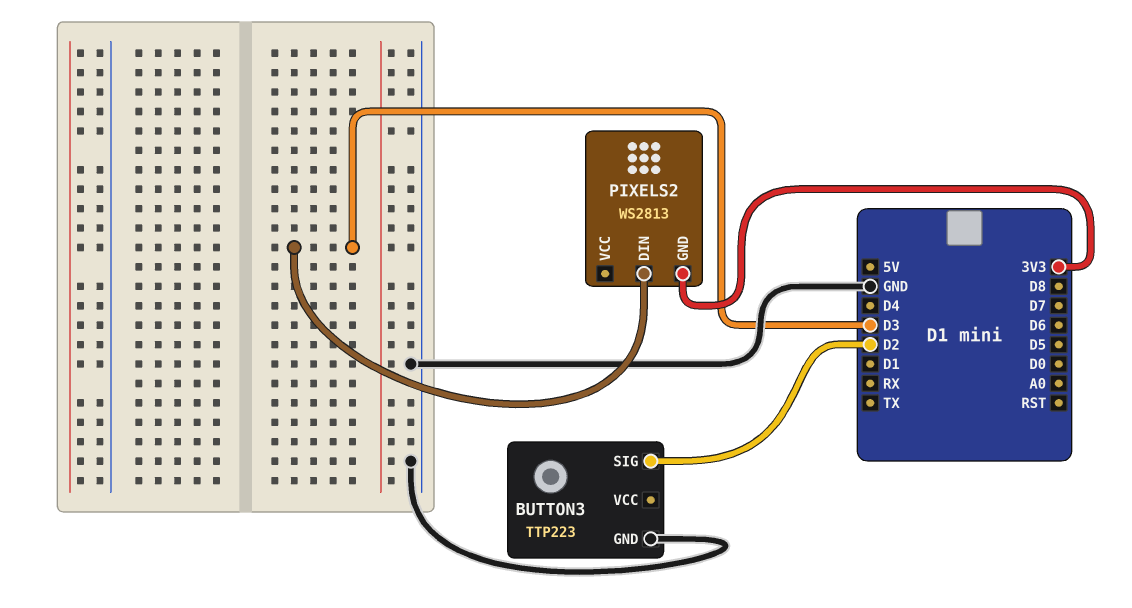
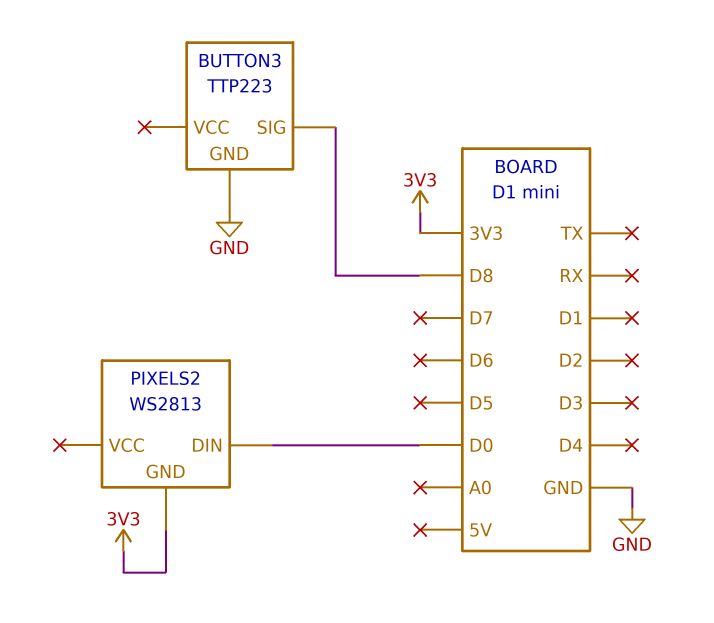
BUTTON3 pin SIG: D2 -> D8
PIXELS2 pin DIN: D3 -> D0

